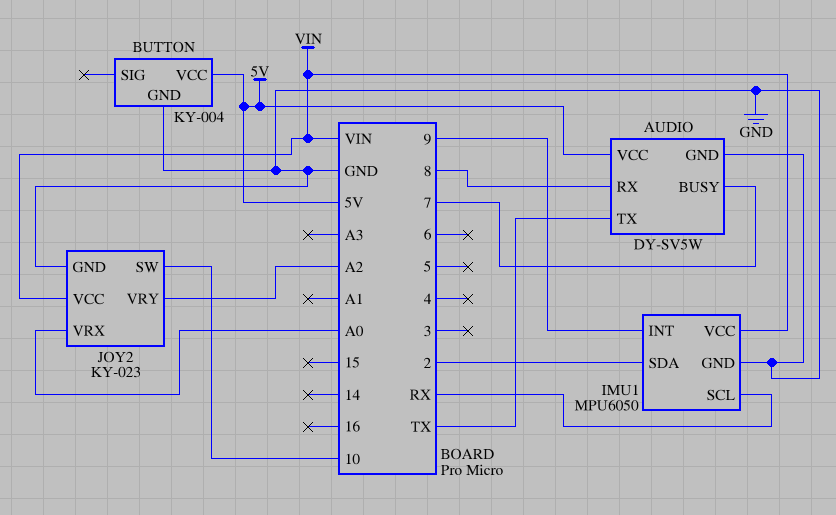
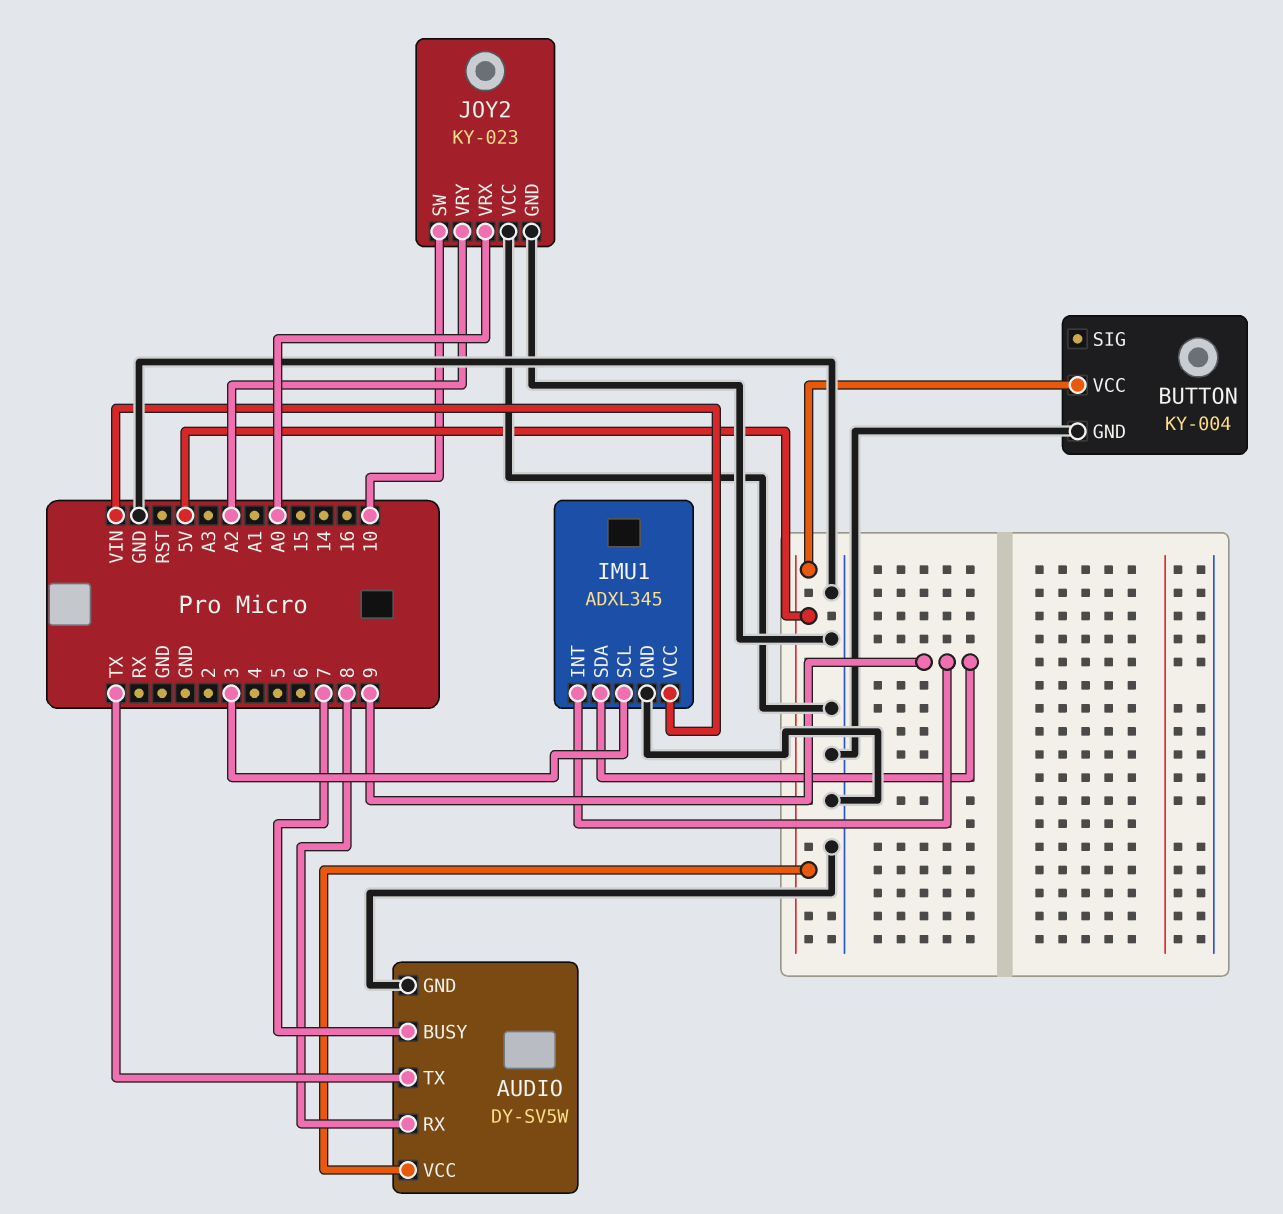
IMU1: MPU6050 -> ADXL345
IMU1 pin SCL: RX -> 3
IMU1 pin SDA: 2 -> 9
JOY2 pin VCC: VIN -> GND

